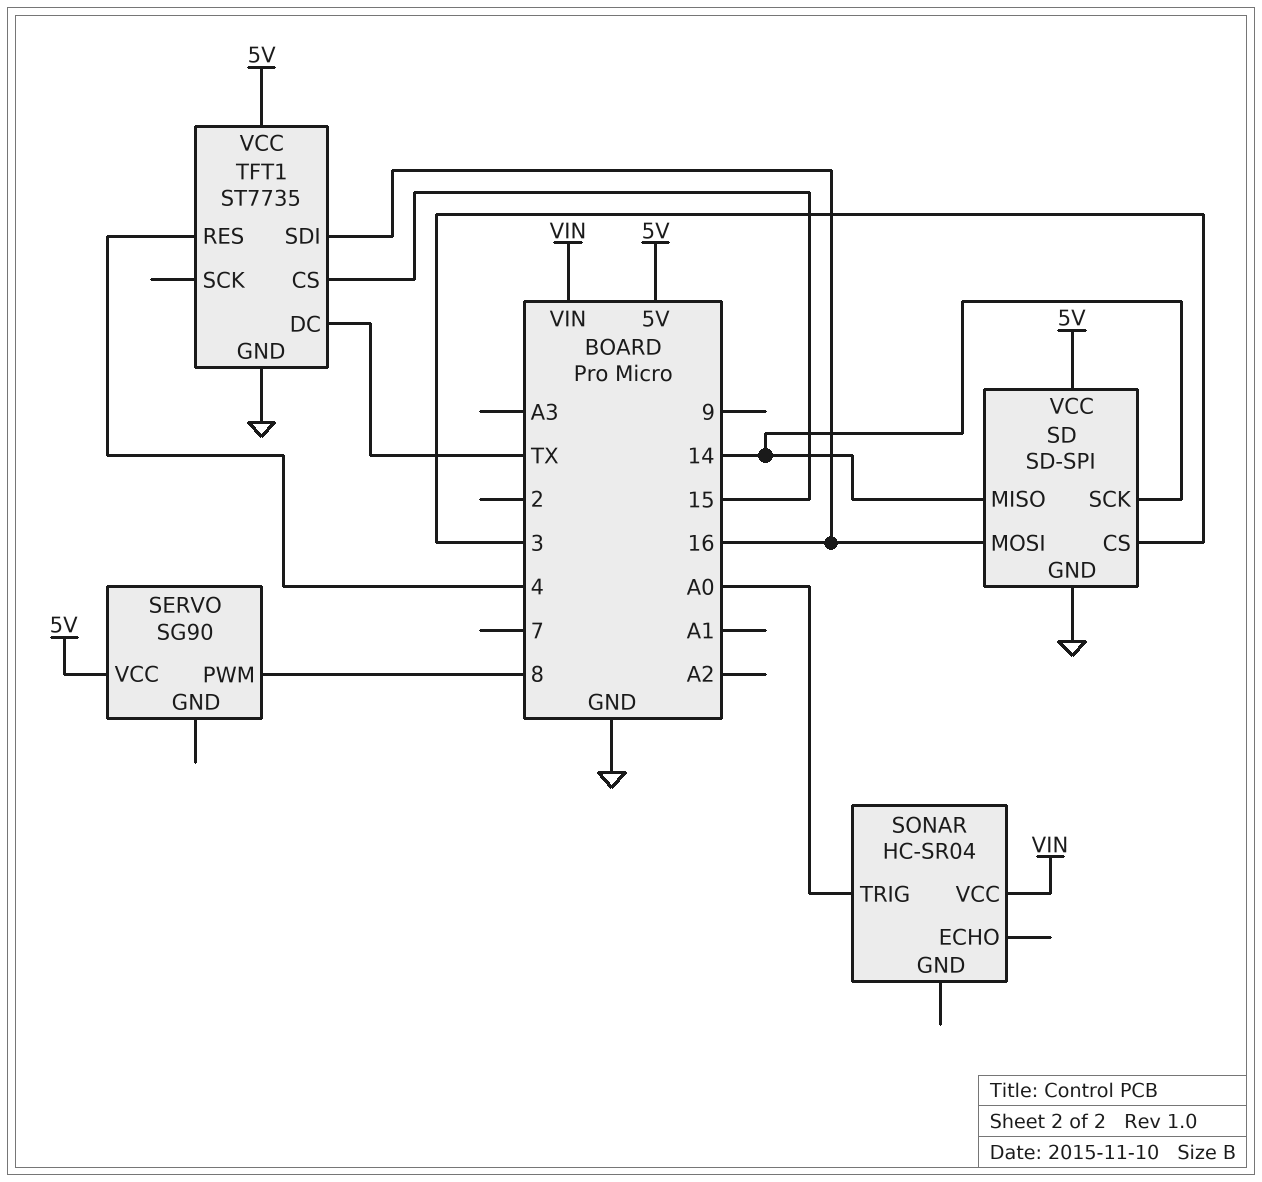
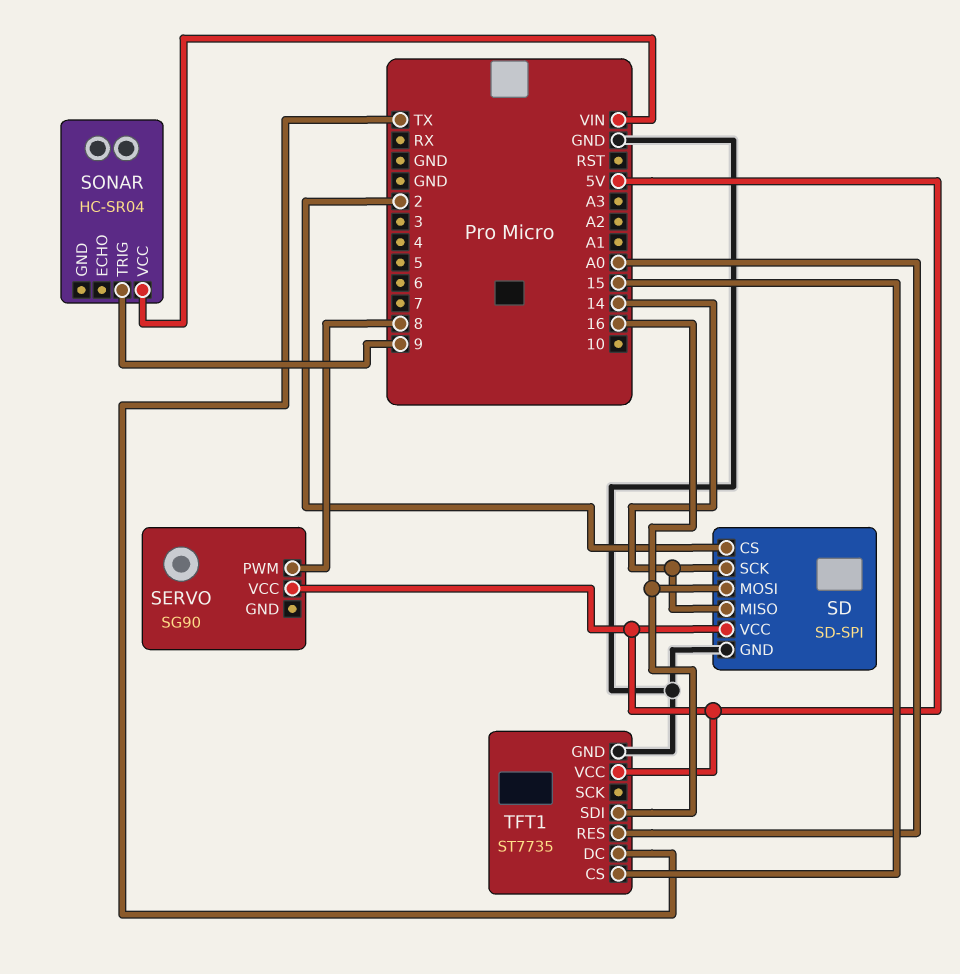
SD pin CS: 3 -> 2
SONAR pin TRIG: A0 -> 9
TFT1 pin RES: 4 -> A0

